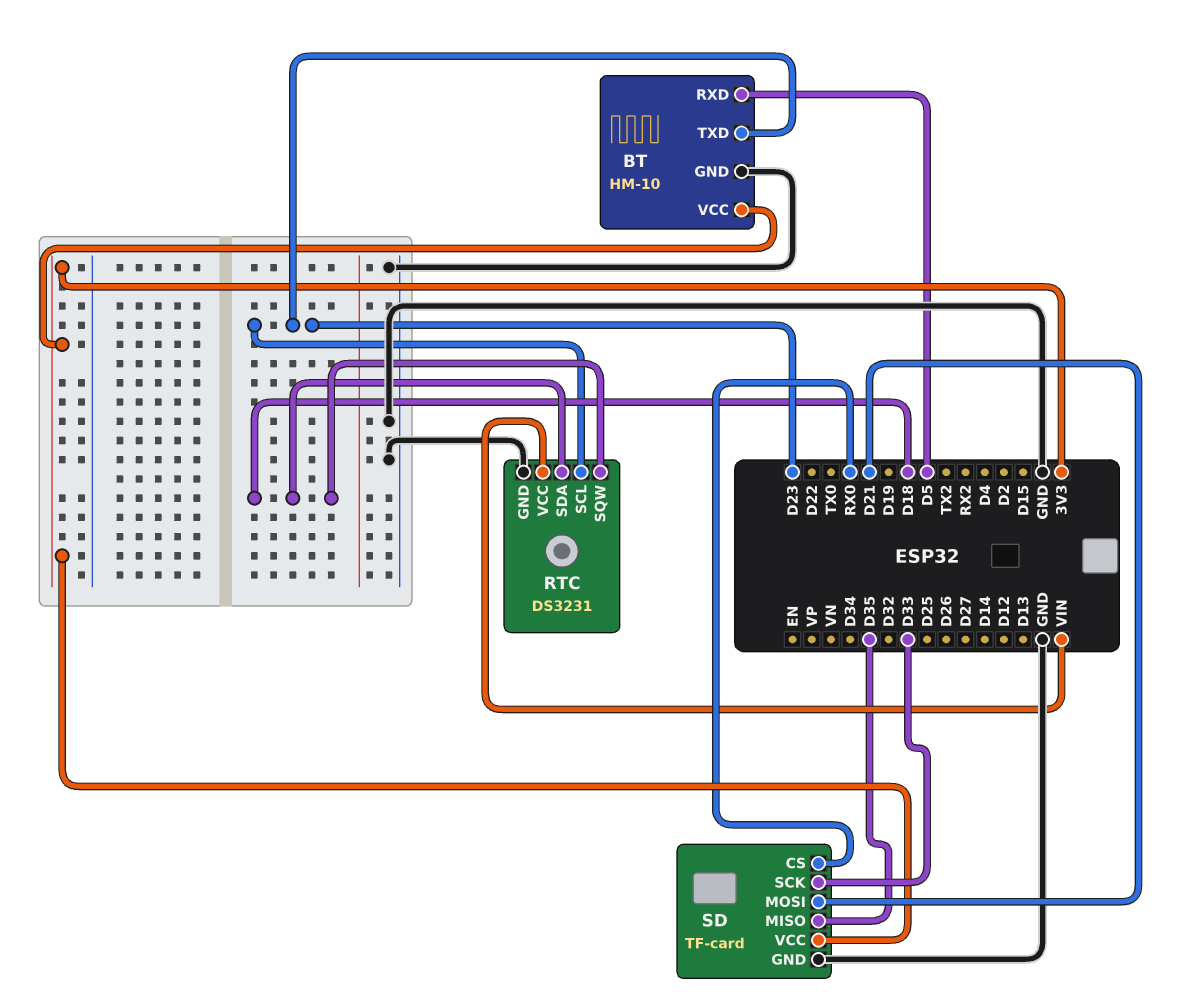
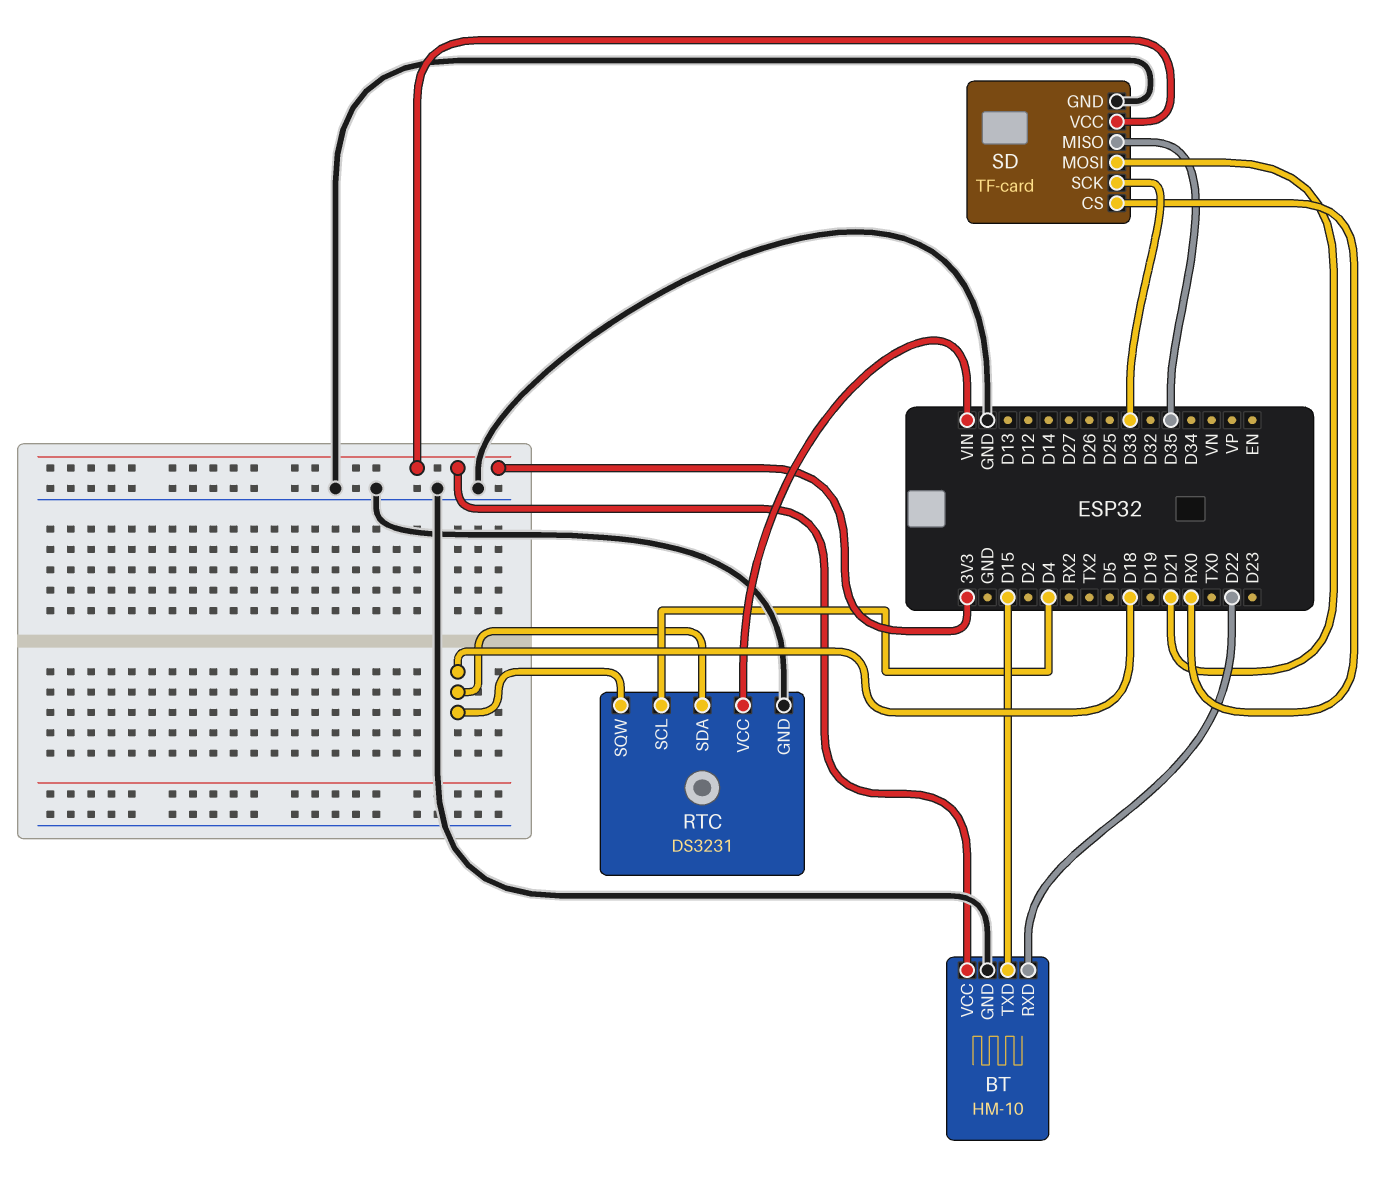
BT pin RXD: D5 -> D22
BT pin TXD: D23 -> D15
RTC pin SCL: D23 -> D4

